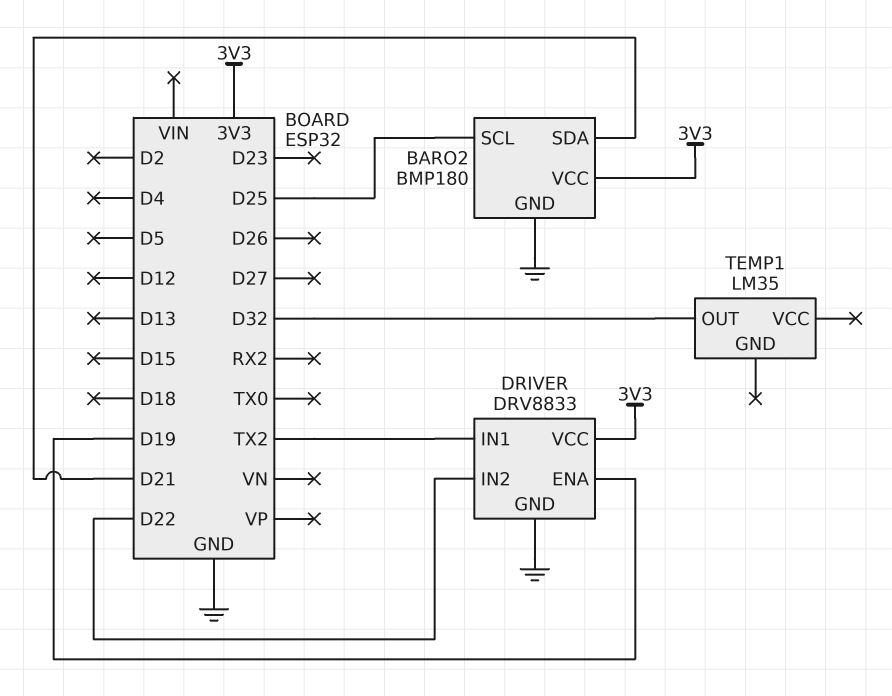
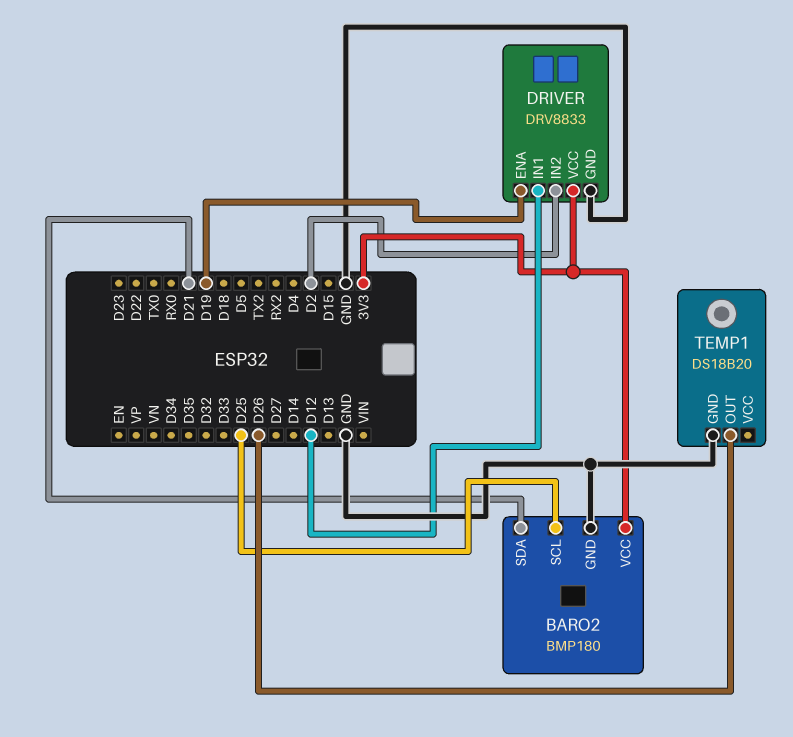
DRIVER pin IN1: TX2 -> D12
DRIVER pin IN2: D22 -> D2
TEMP1: LM35 -> DS18B20
TEMP1 pin GND: none -> GND
TEMP1 pin OUT: D32 -> D26

